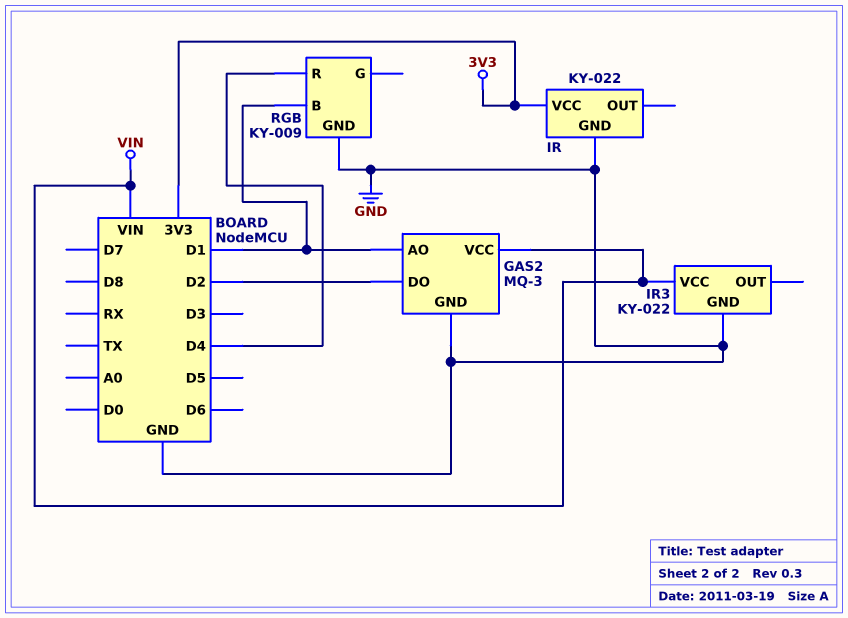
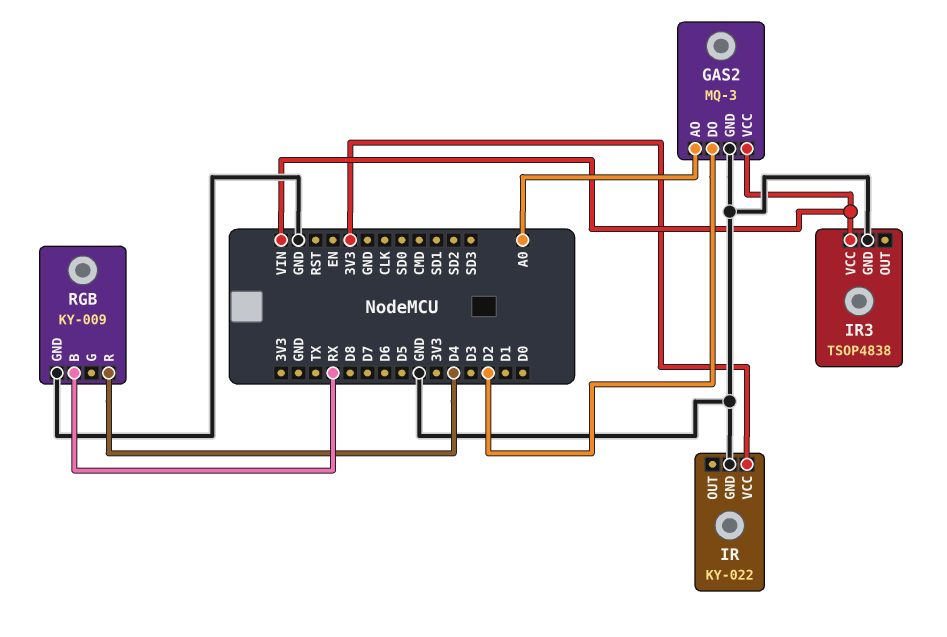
GAS2 pin AO: D1 -> A0
IR3: KY-022 -> TSOP4838
RGB pin B: D1 -> RX

